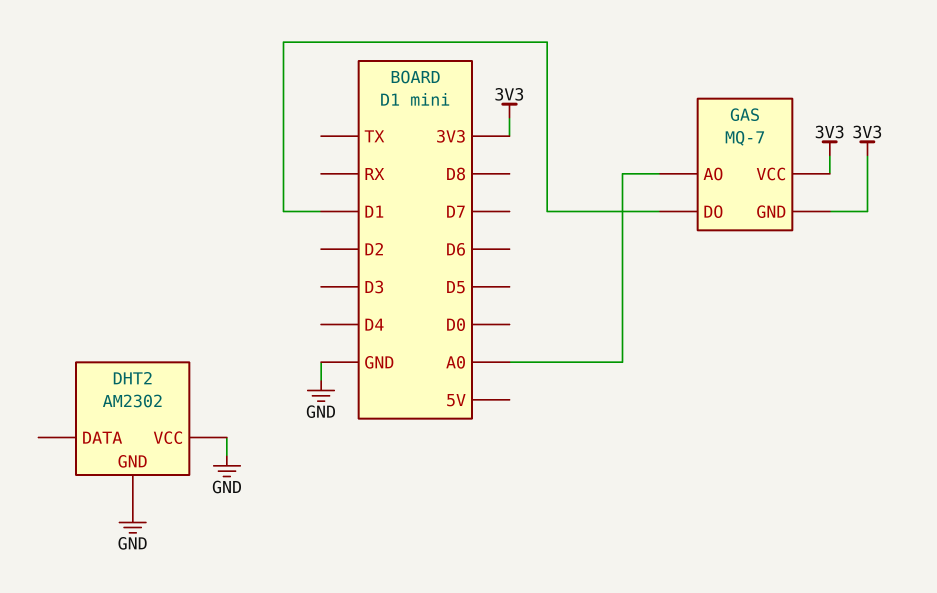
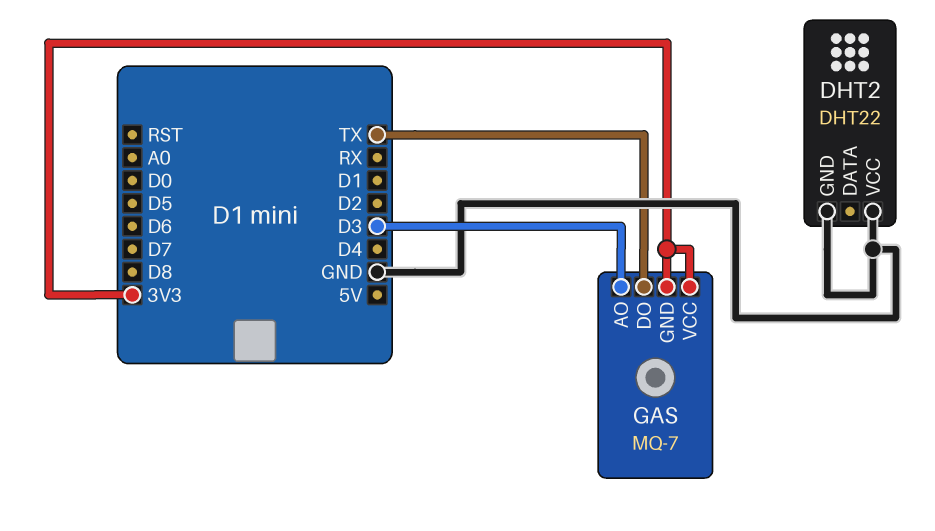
DHT2: AM2302 -> DHT22
GAS pin AO: A0 -> D3
GAS pin DO: D1 -> TX

